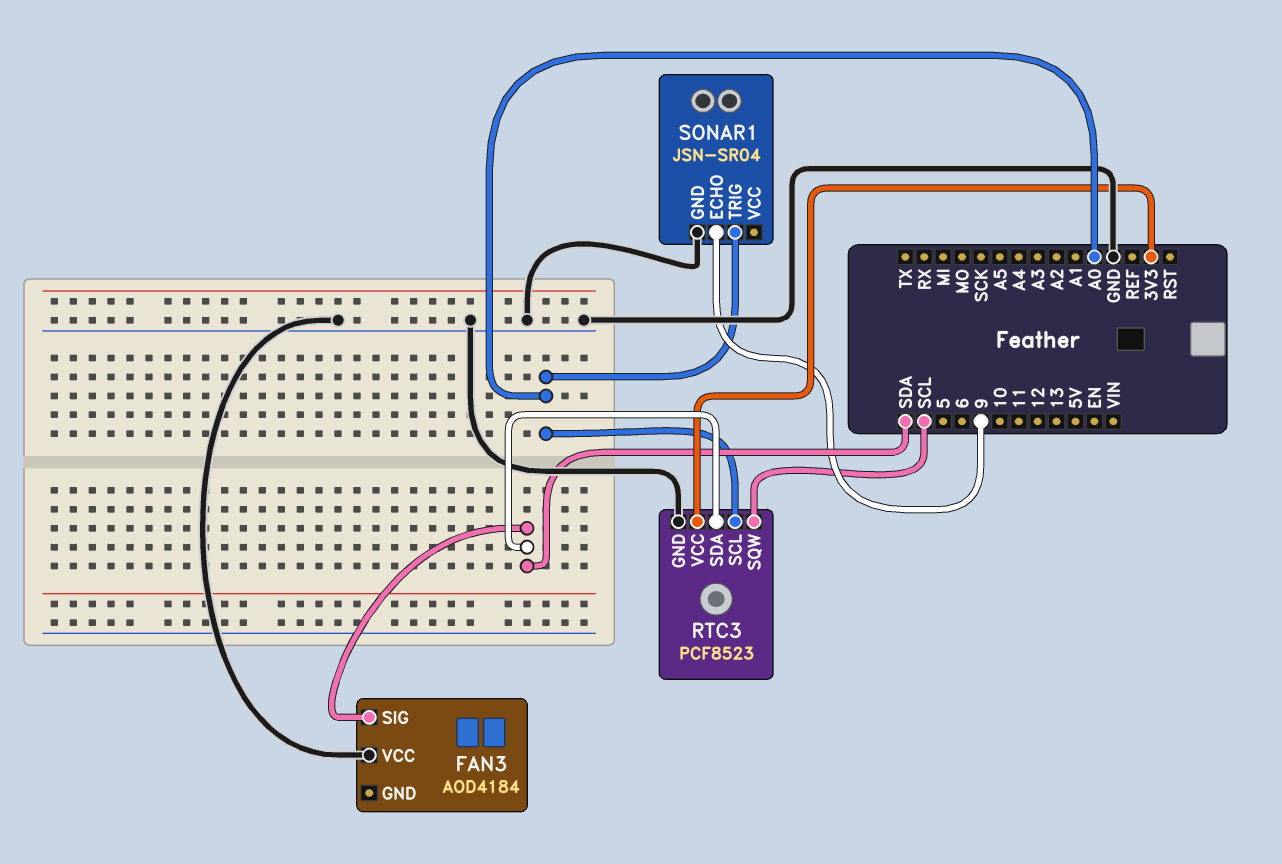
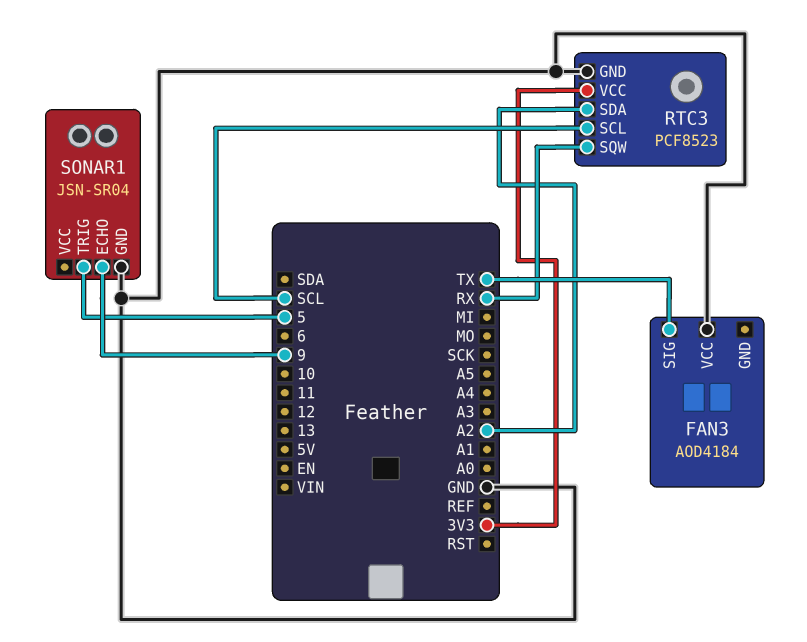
FAN3 pin SIG: SDA -> TX
RTC3 pin SCL: A0 -> SCL
RTC3 pin SDA: SDA -> A2
RTC3 pin SQW: SCL -> RX
SONAR1 pin TRIG: A0 -> 5

